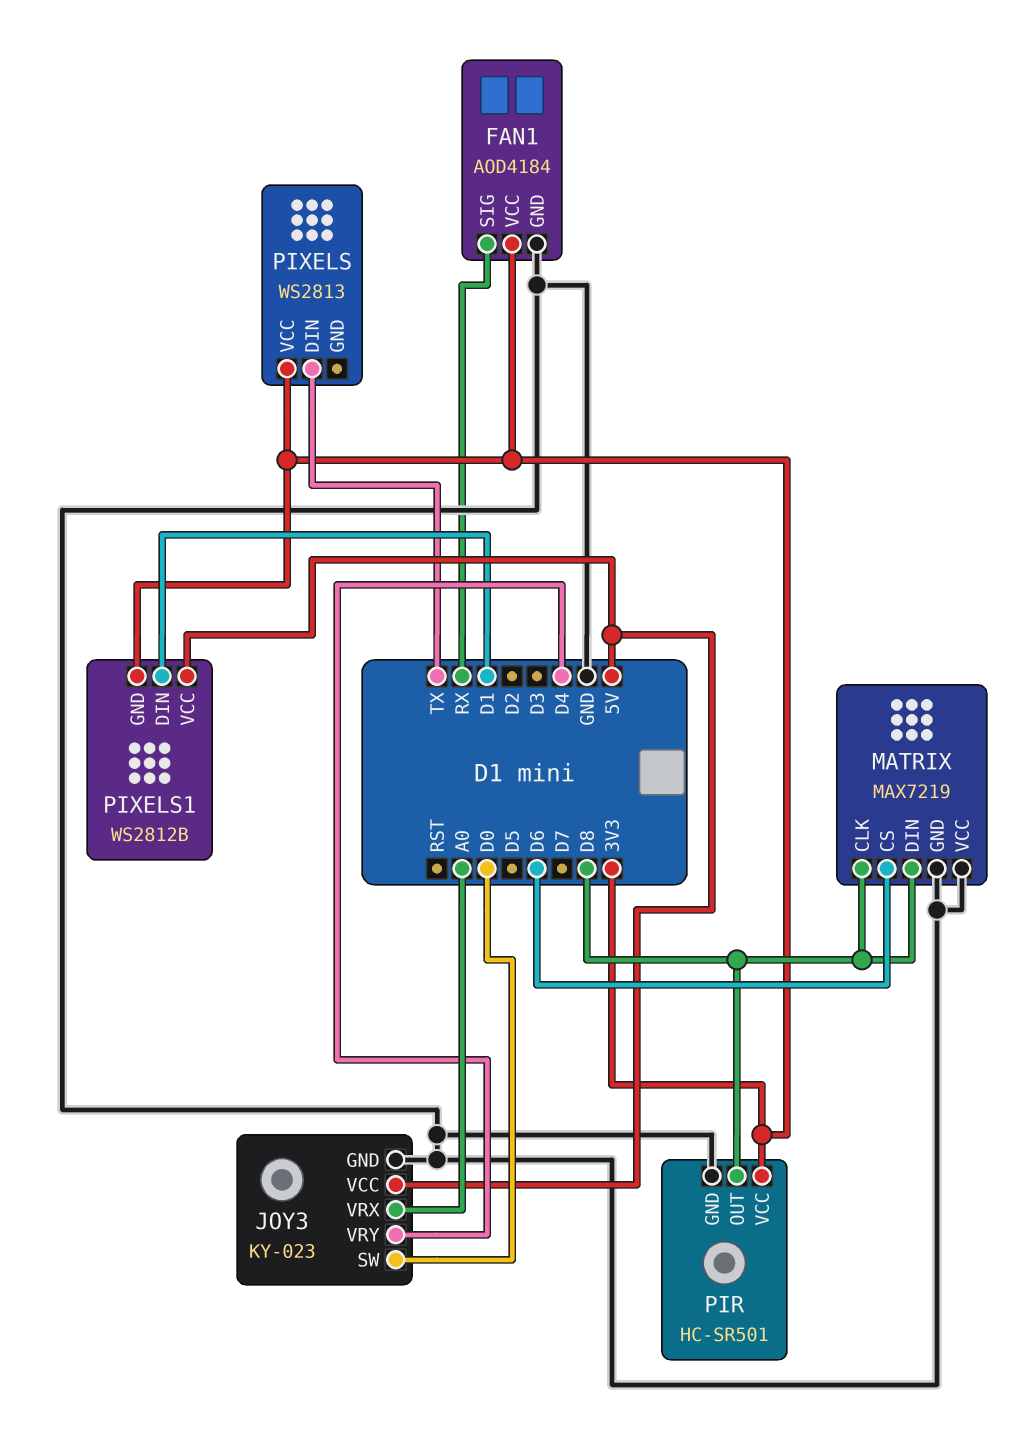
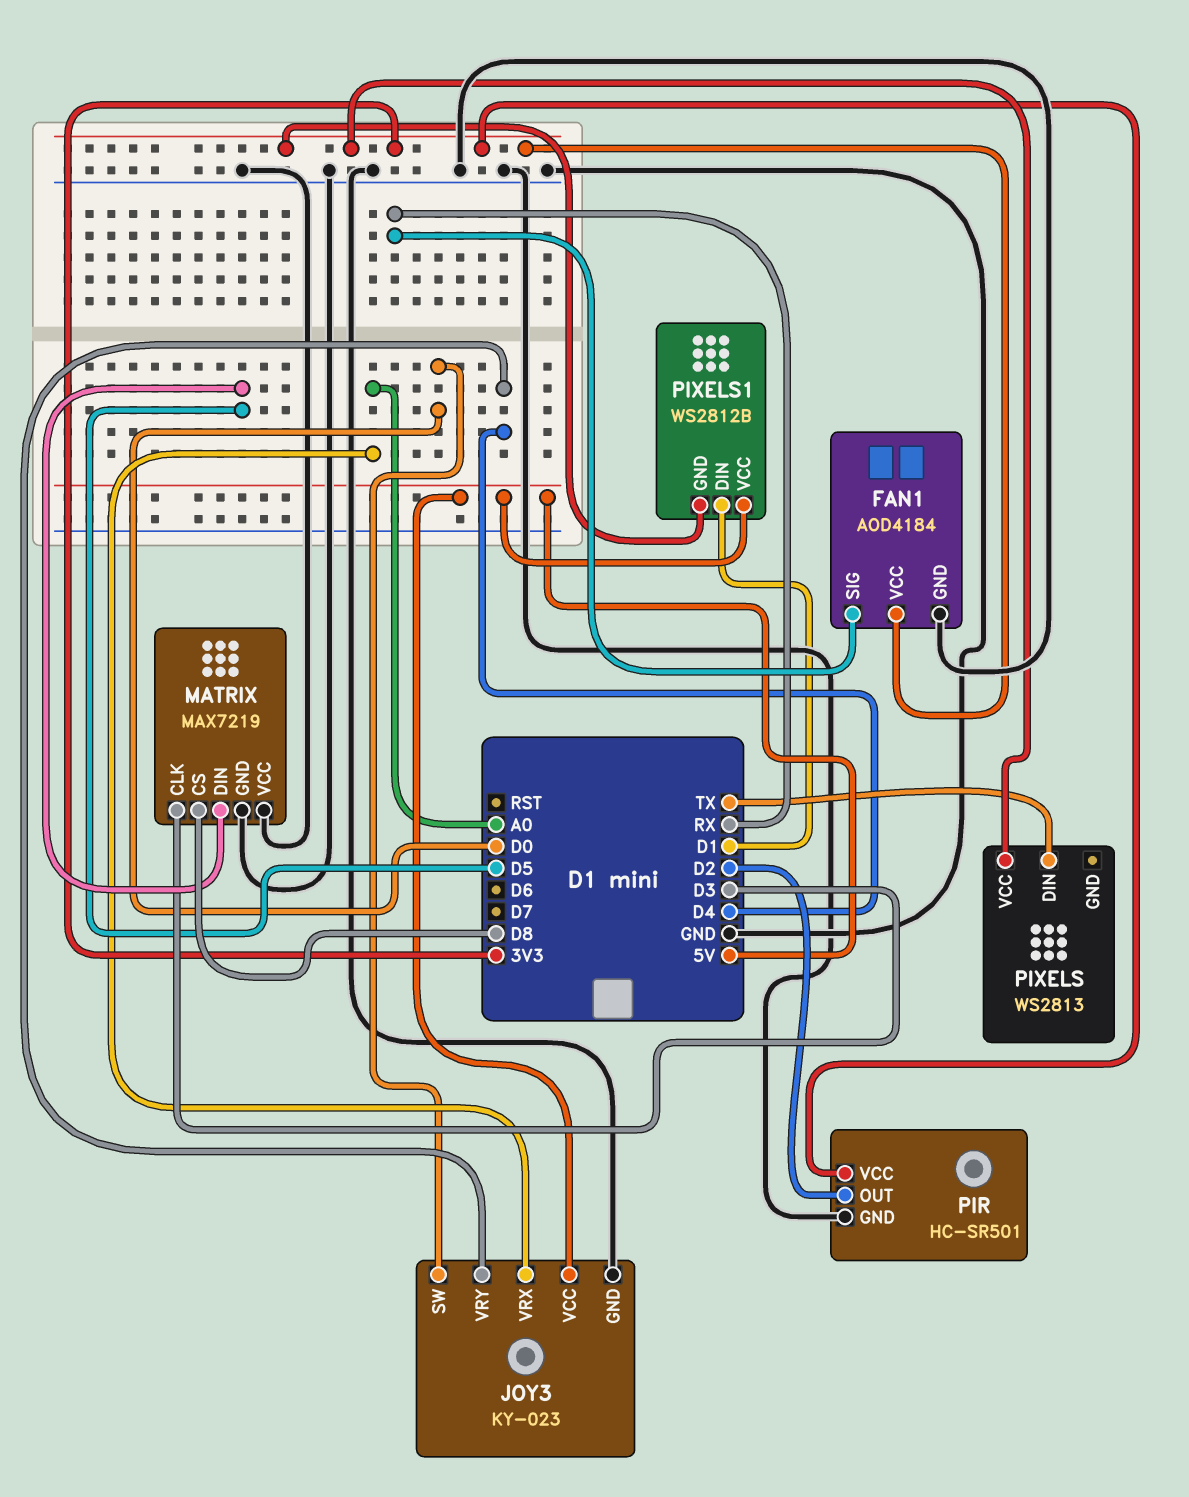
MATRIX pin CLK: D8 -> D3
MATRIX pin CS: D6 -> D8
MATRIX pin DIN: D8 -> D5
PIR pin OUT: D8 -> D2

